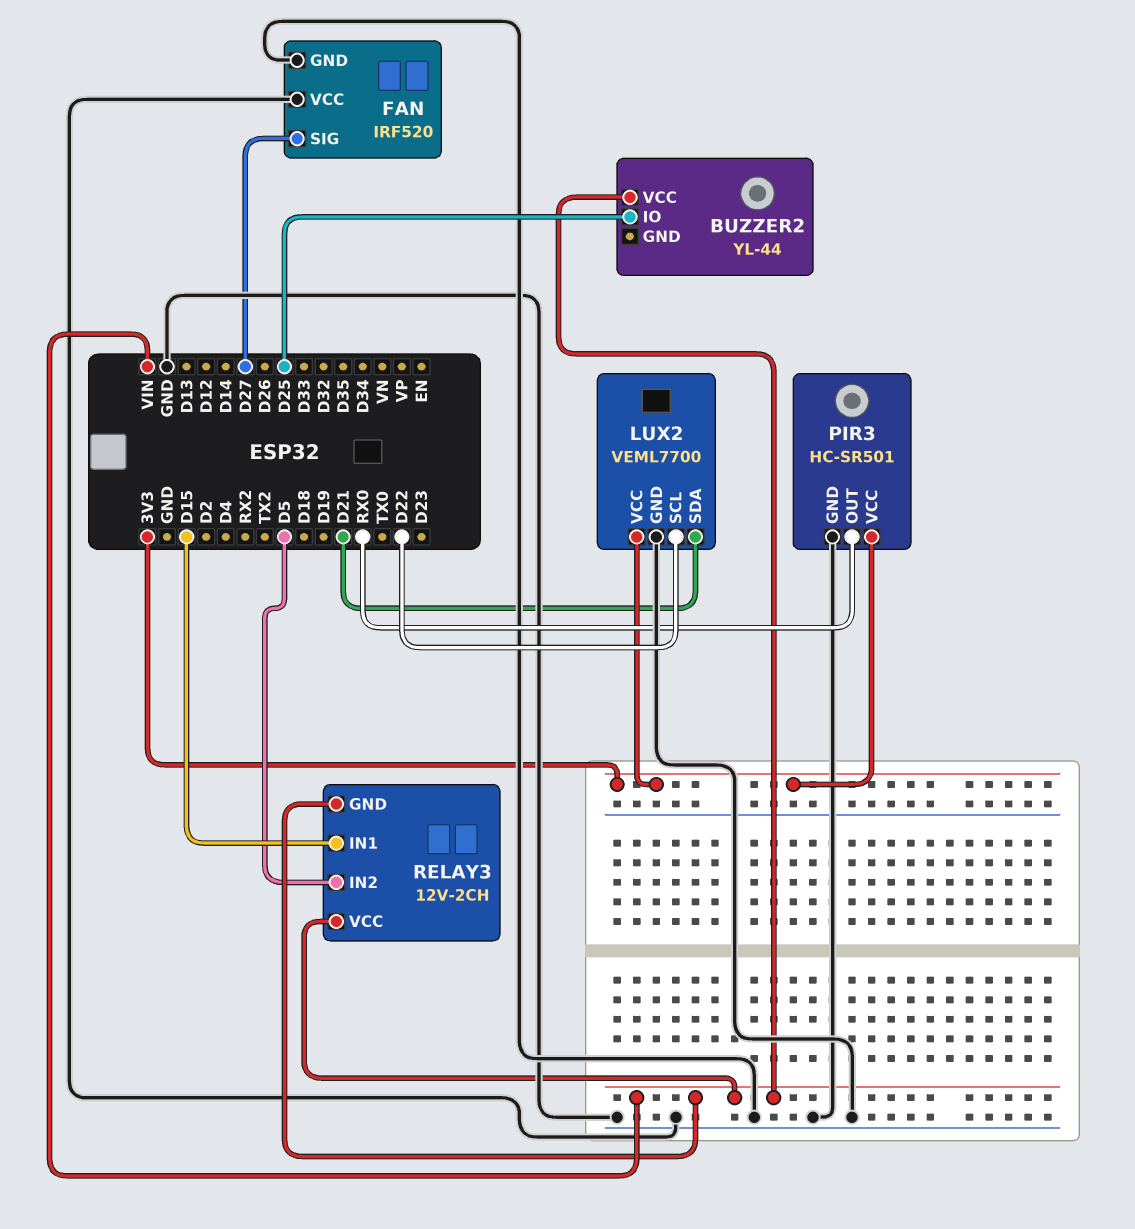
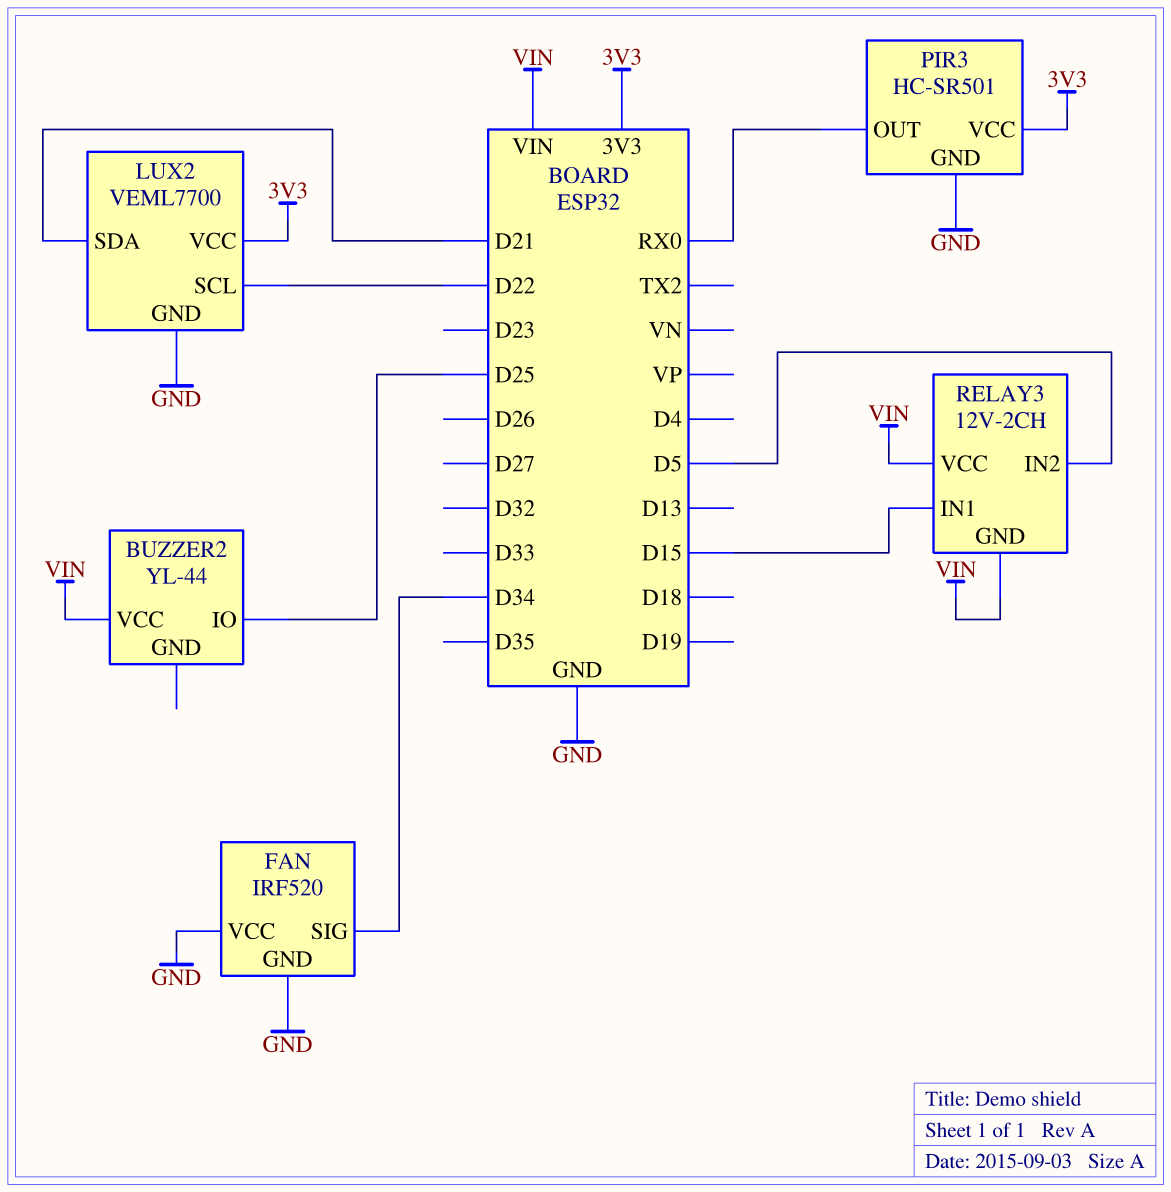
FAN pin SIG: D27 -> D34

